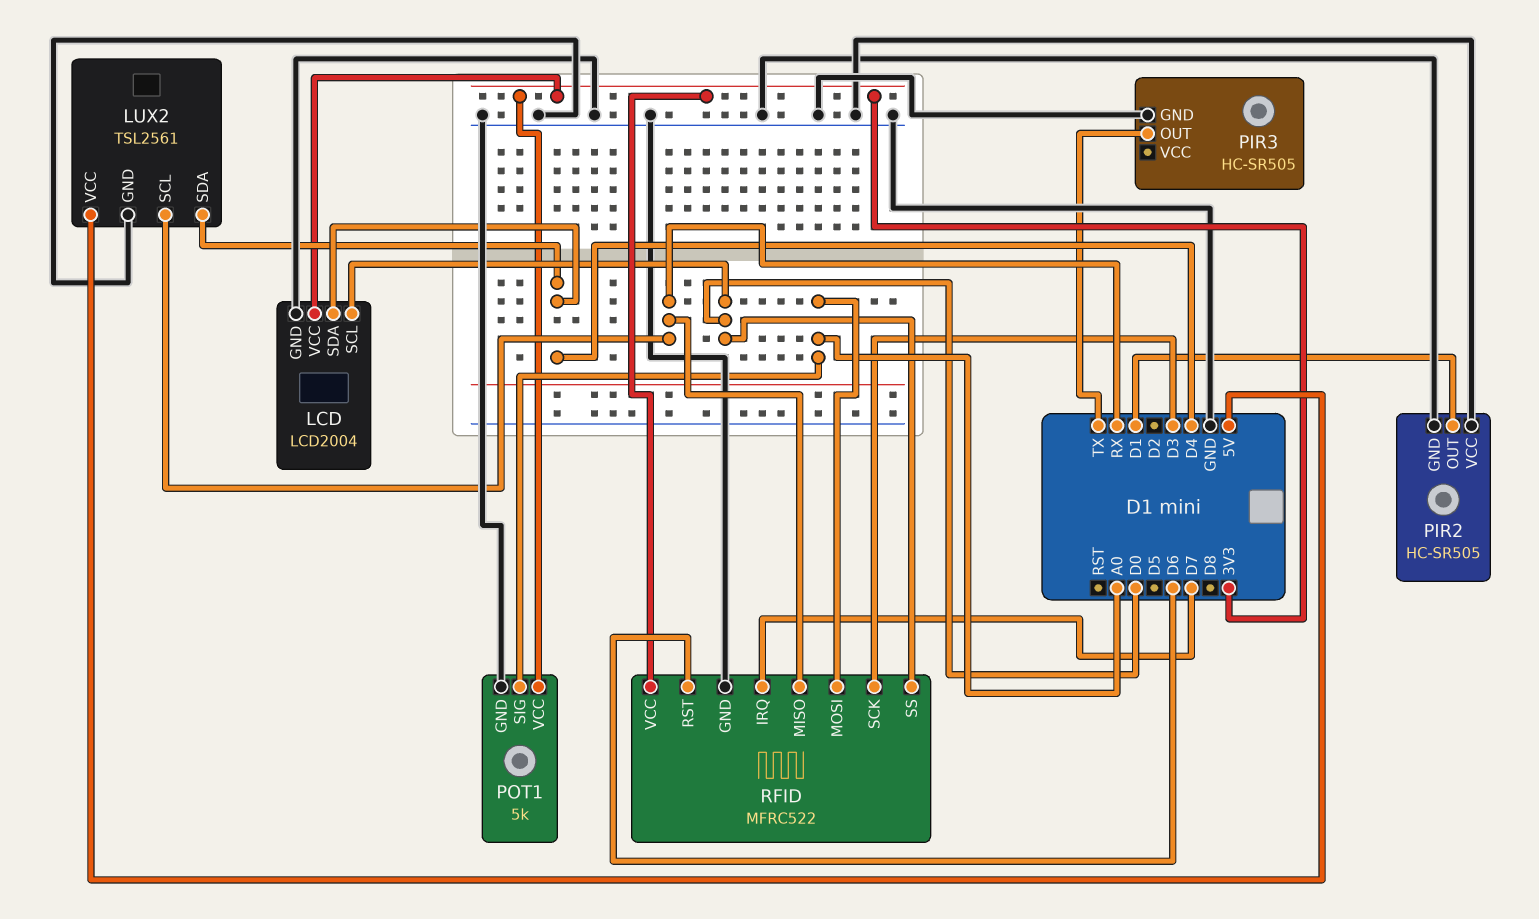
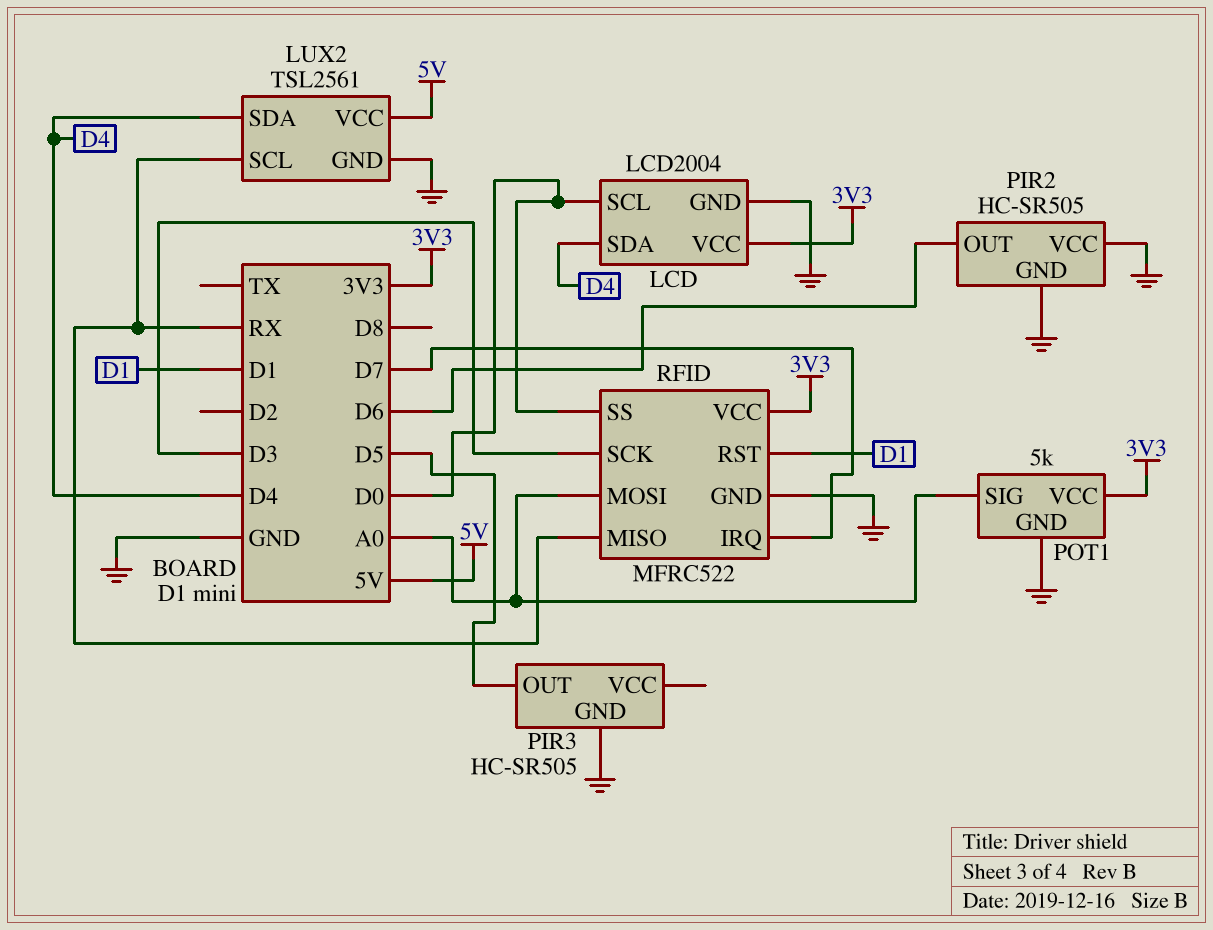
PIR2 pin OUT: D1 -> D6
PIR3 pin OUT: TX -> D5
RFID pin RST: D6 -> D1

